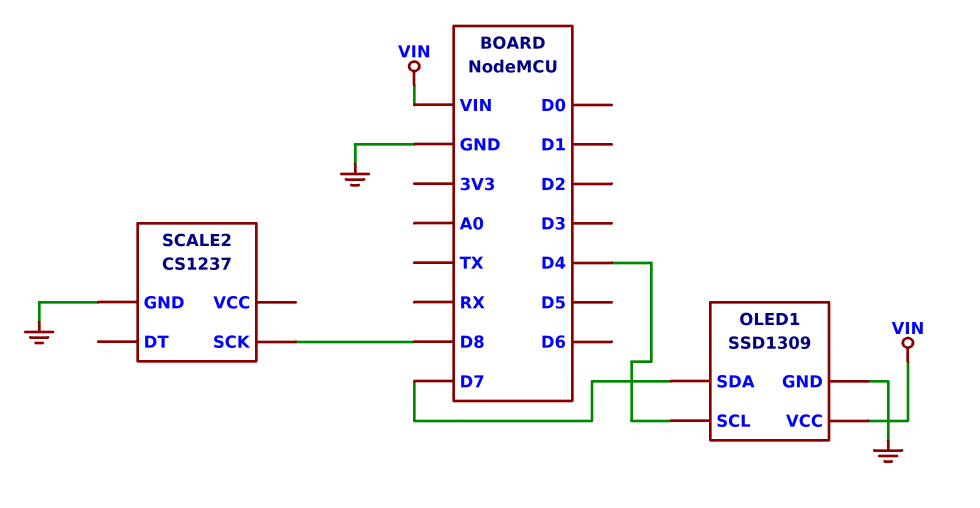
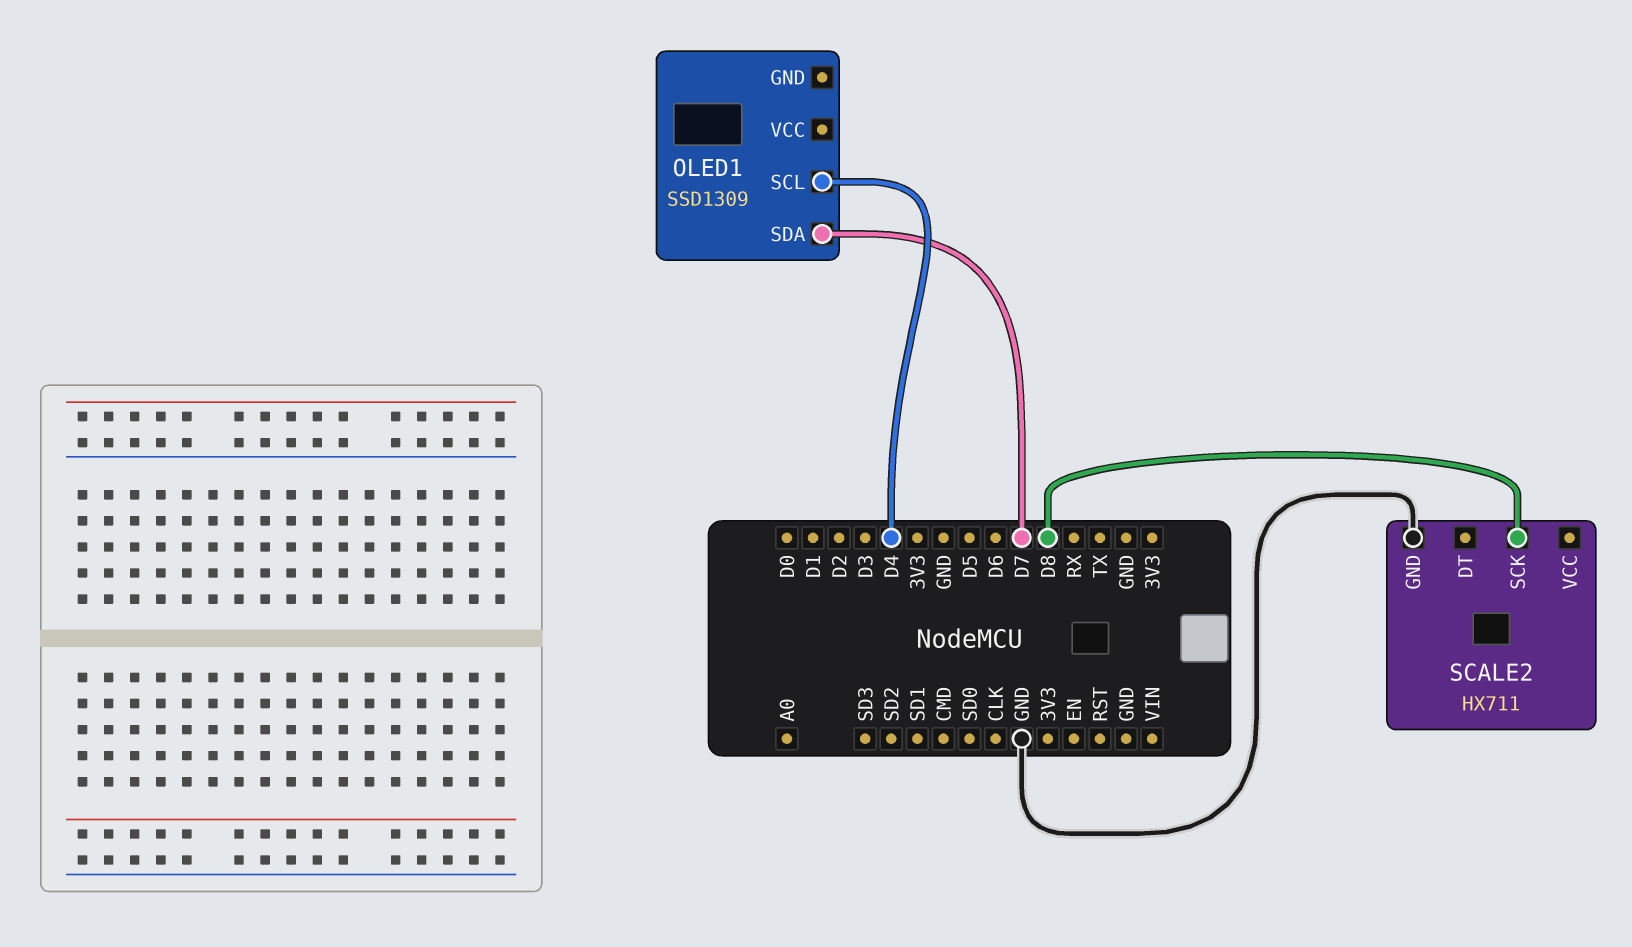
OLED1 pin GND: GND -> none
OLED1 pin VCC: VIN -> none
SCALE2: CS1237 -> HX711

